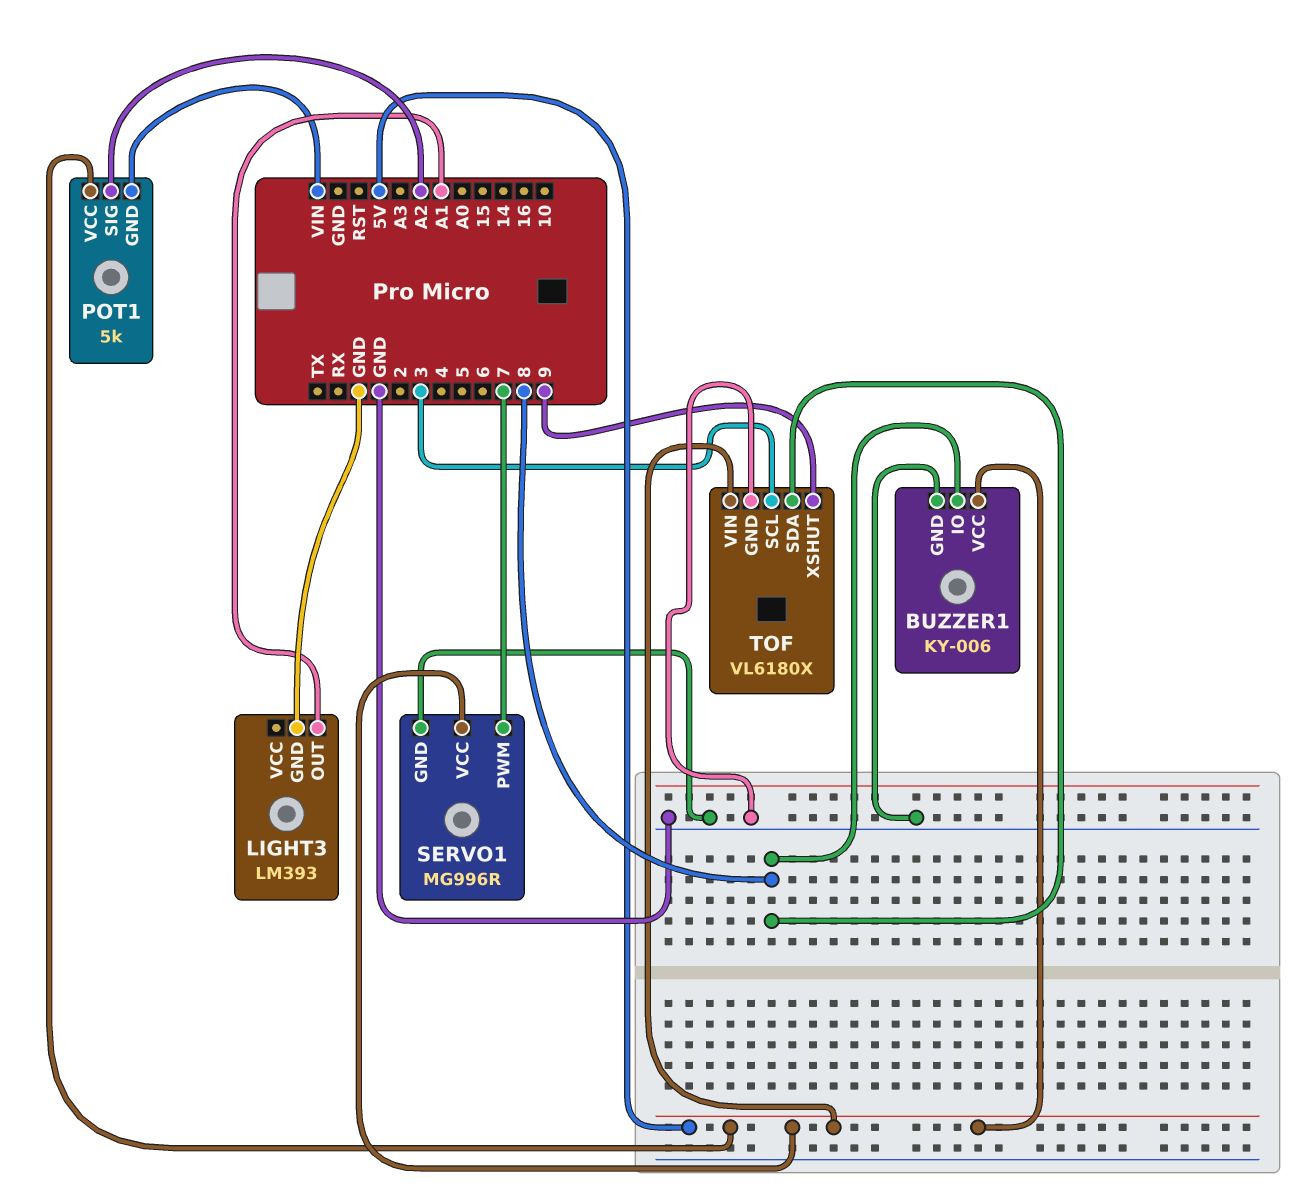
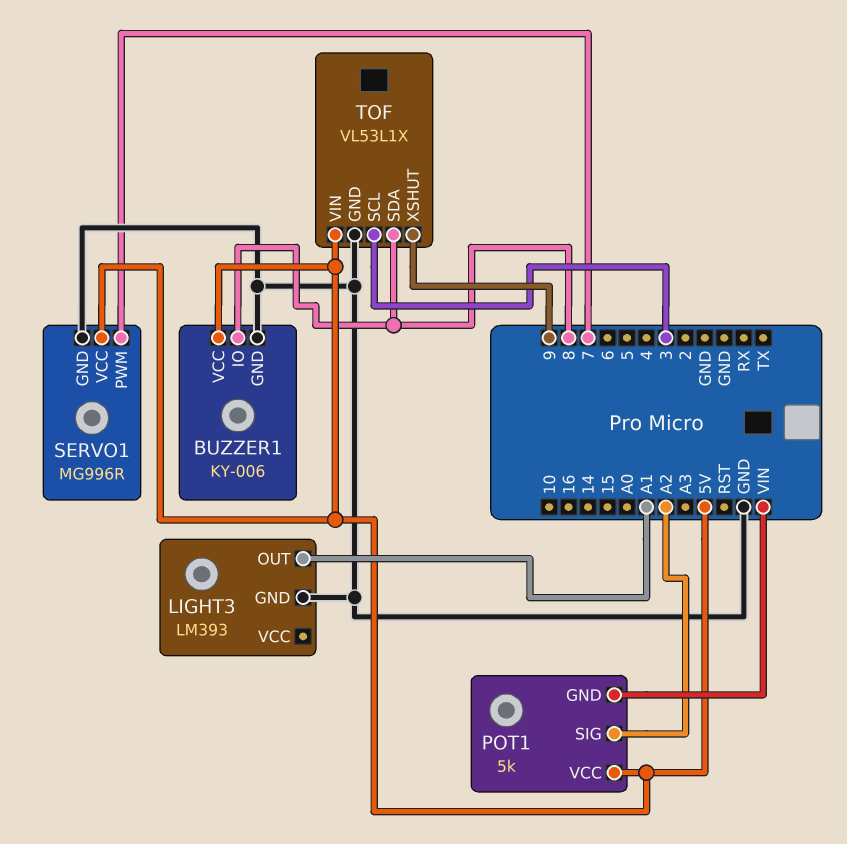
TOF: VL6180X -> VL53L1X

